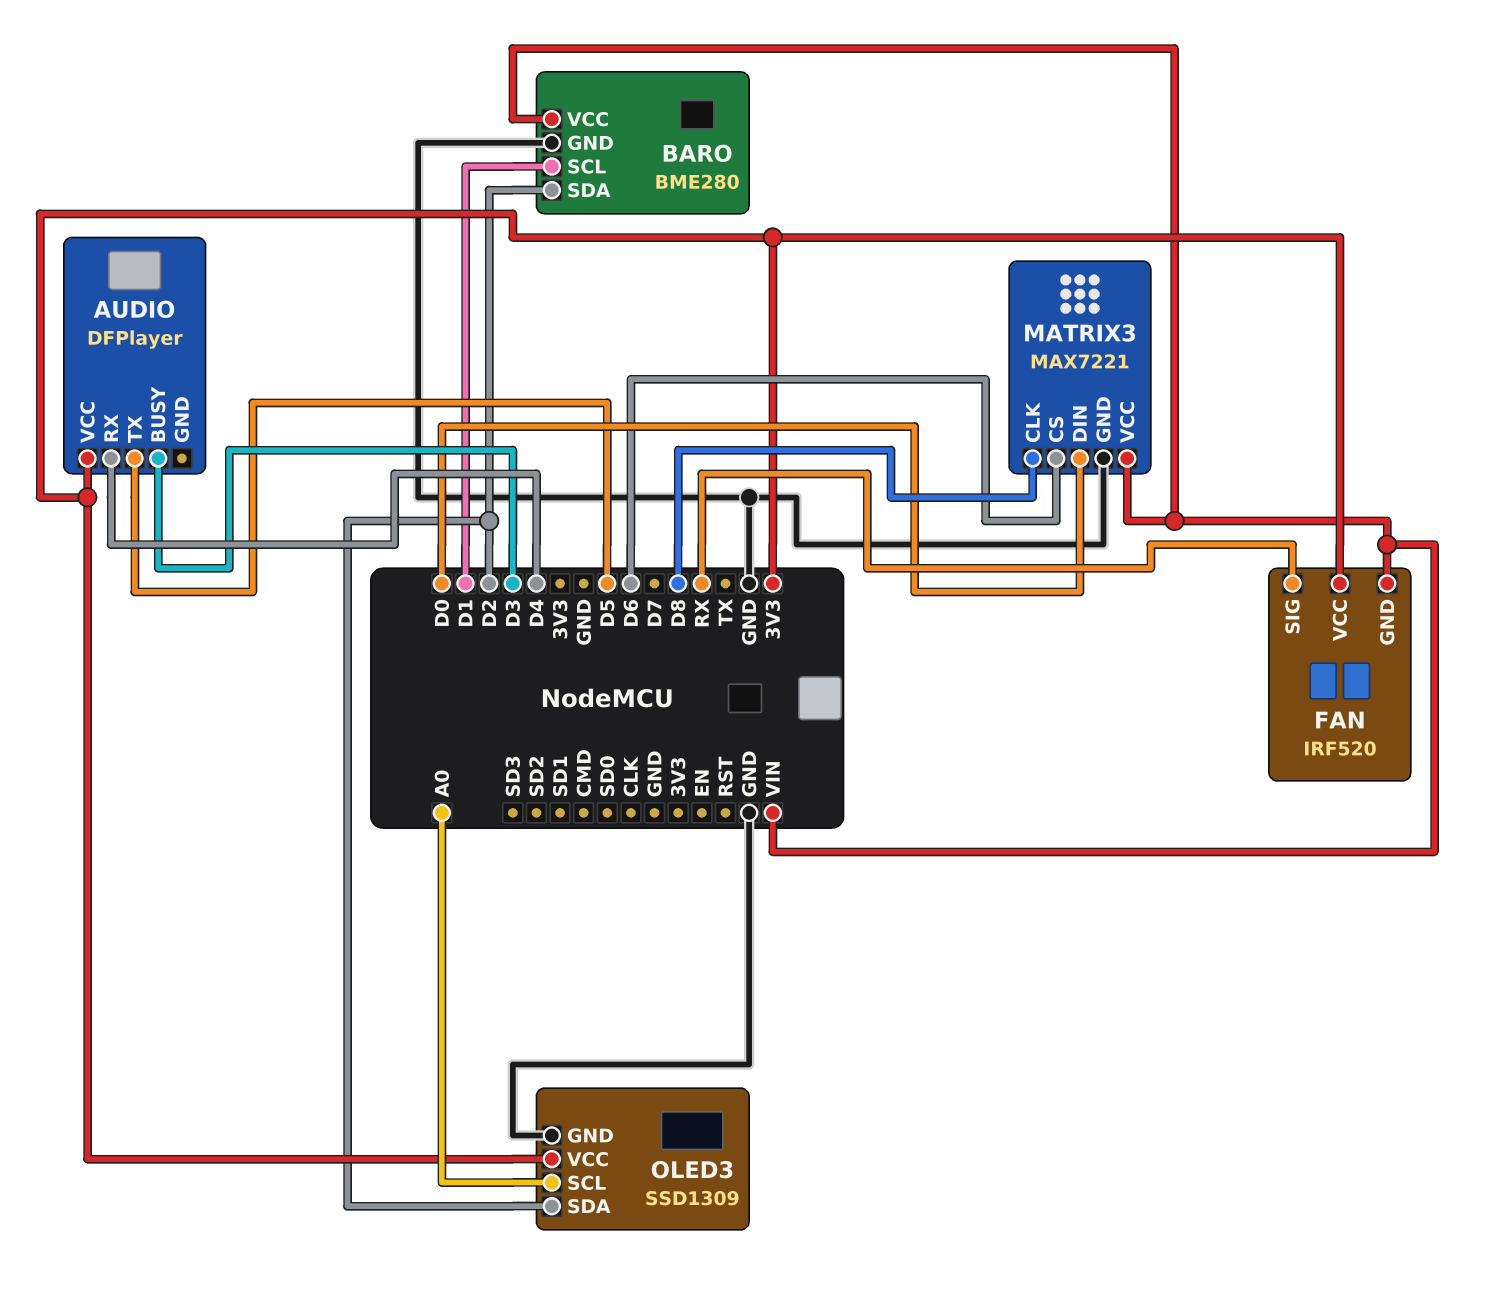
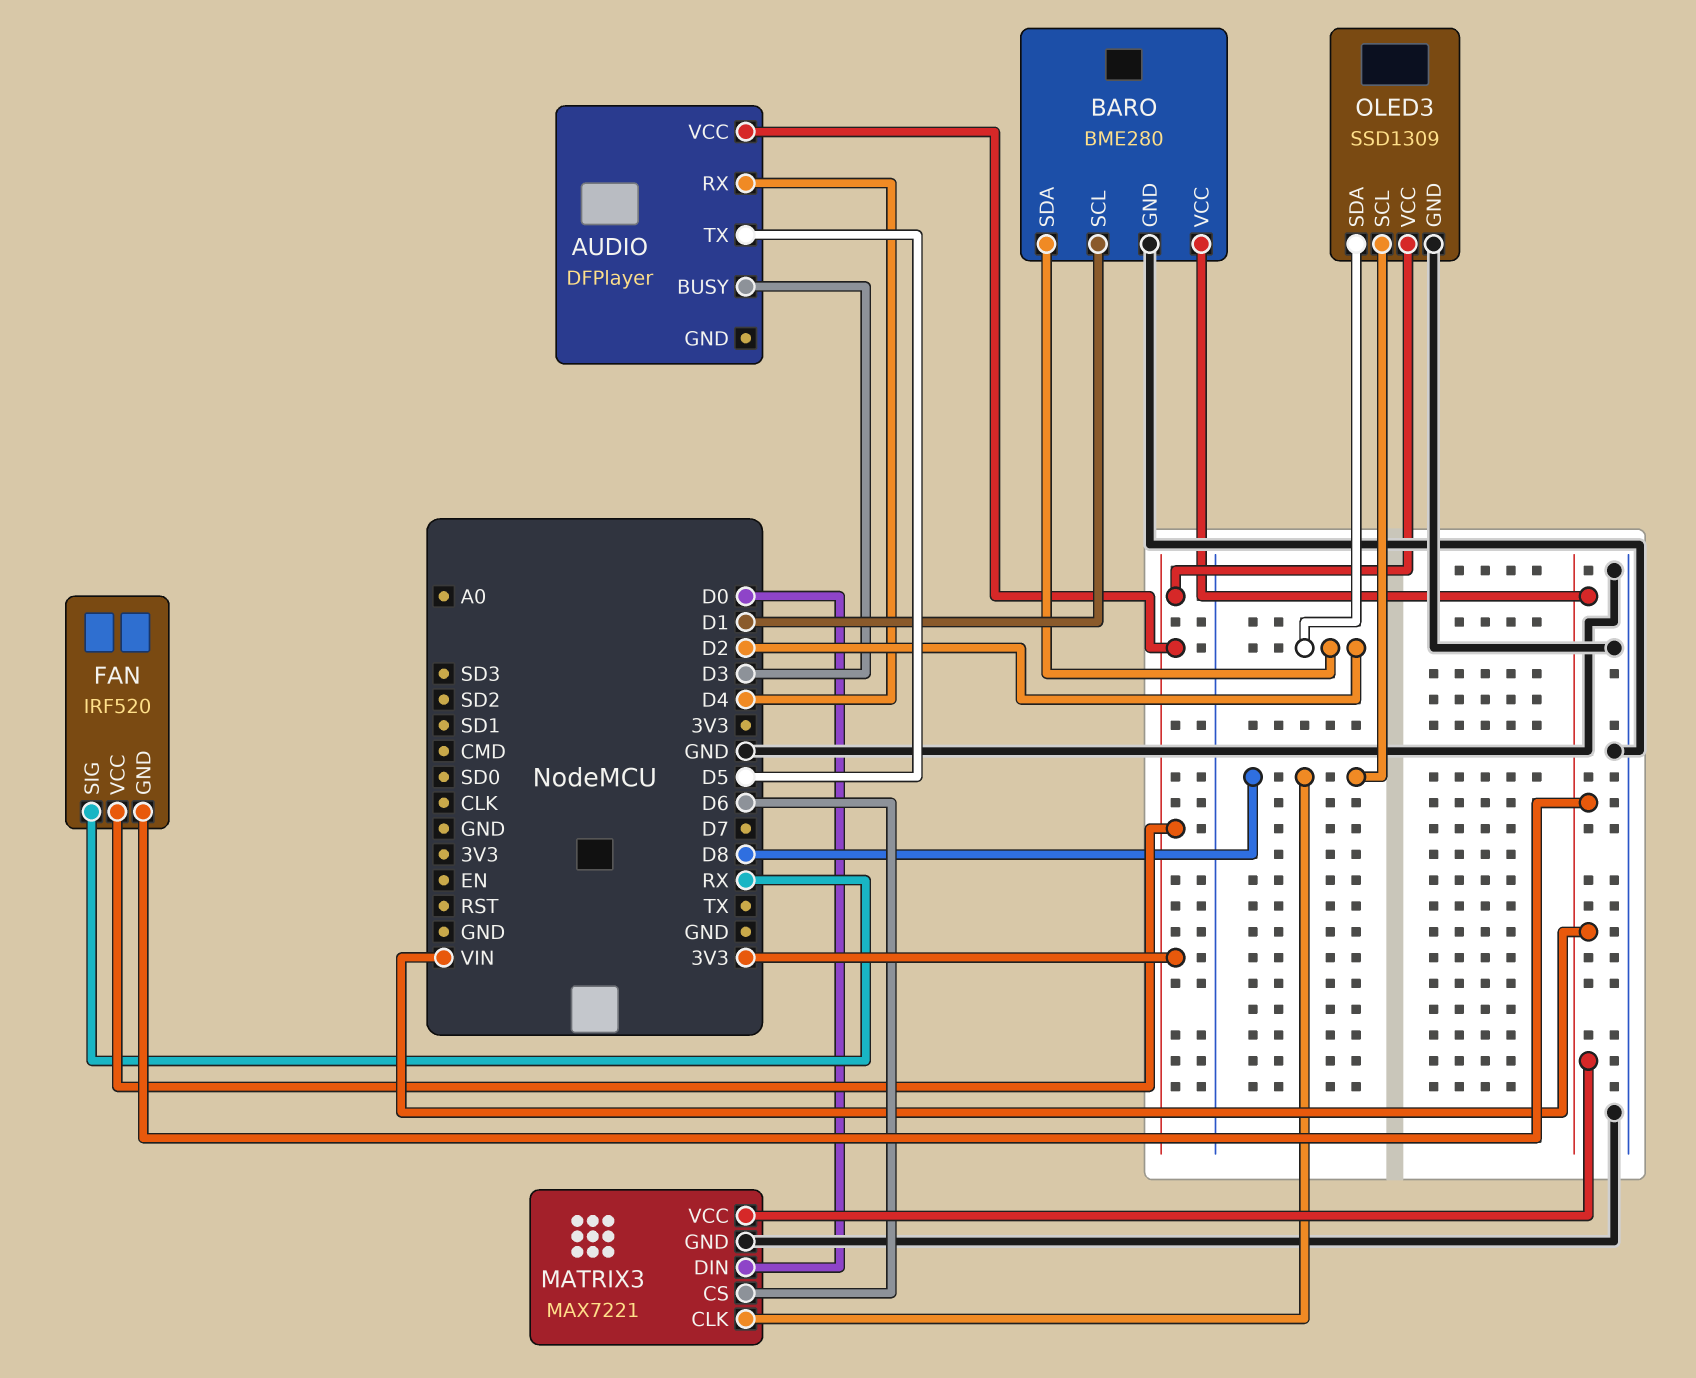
OLED3 pin SCL: A0 -> D8

